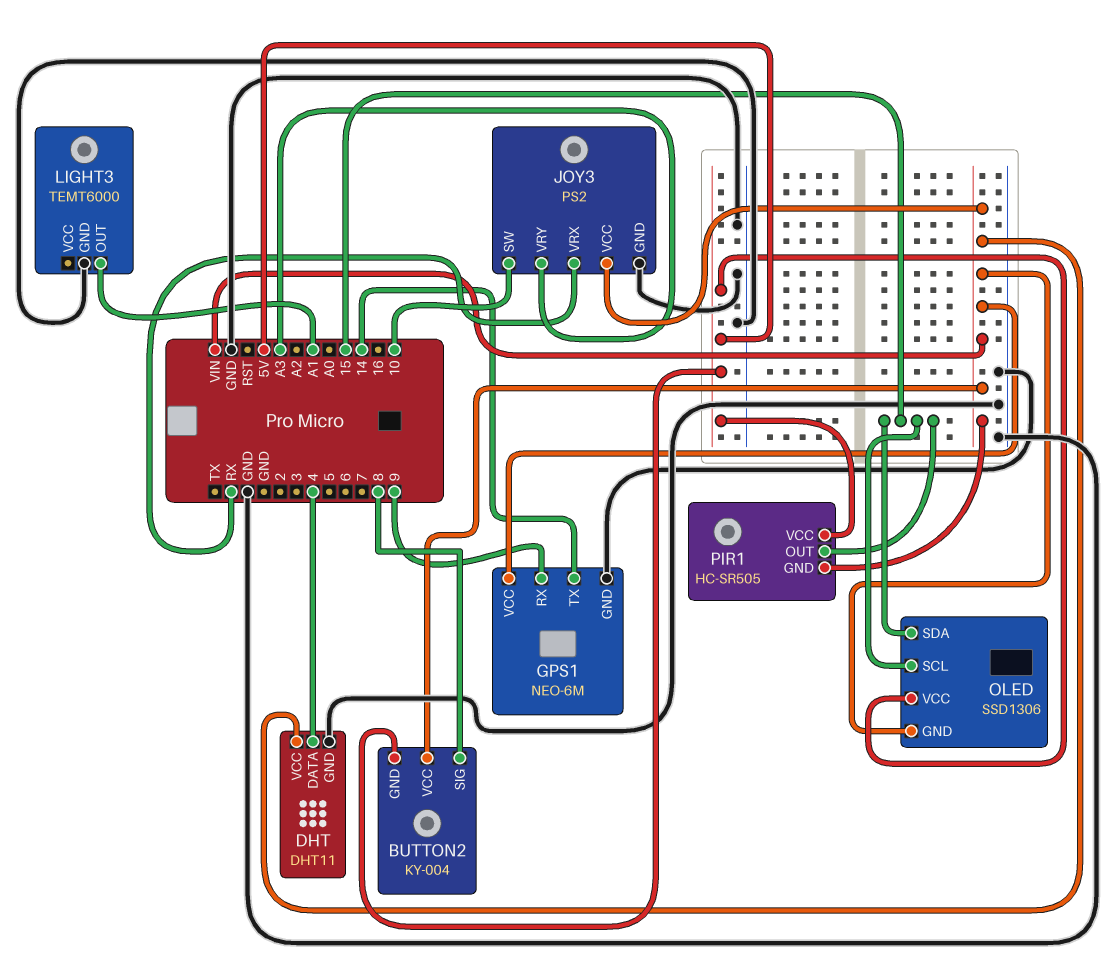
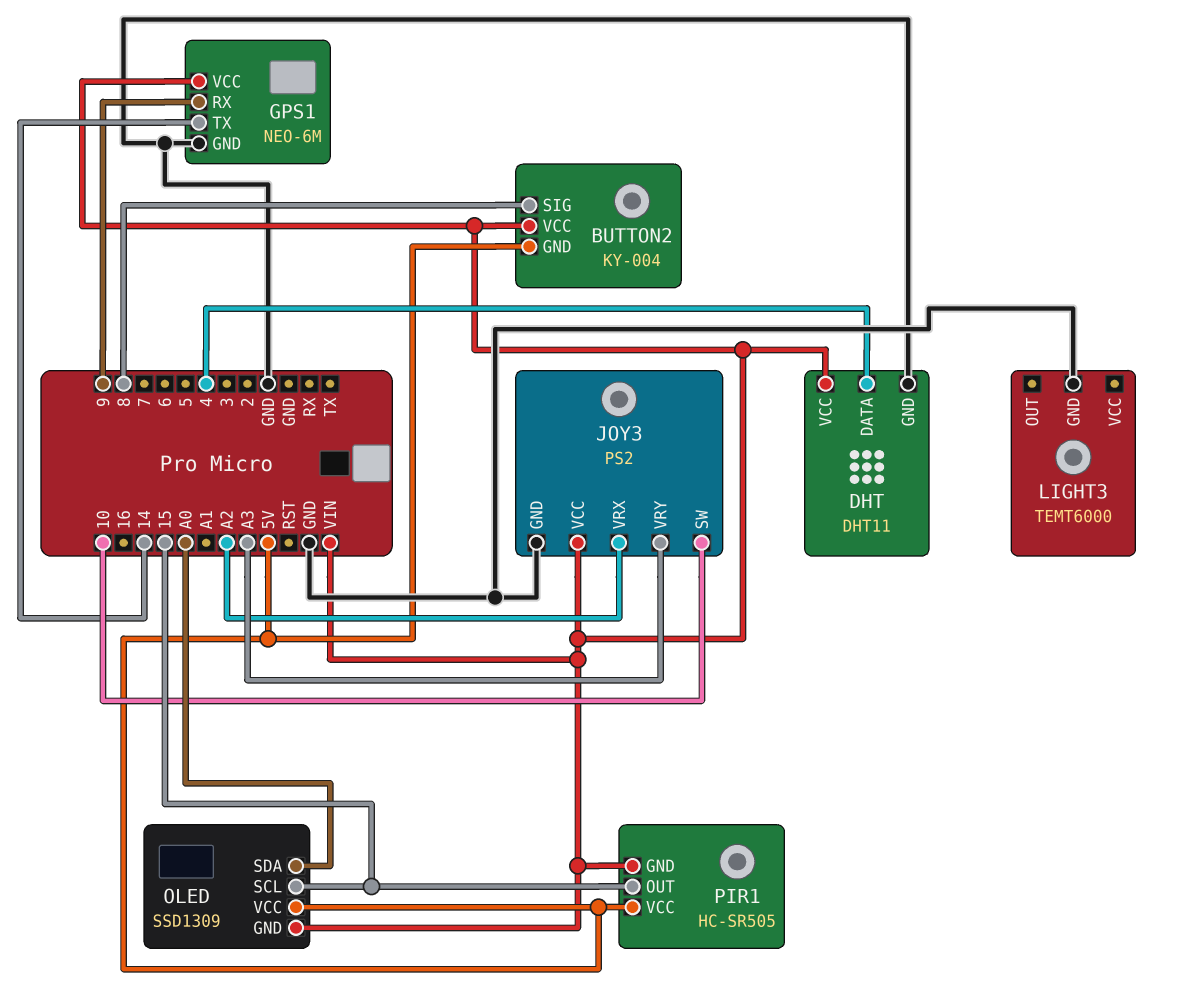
JOY3 pin VRX: RX -> A2
LIGHT3 pin OUT: A1 -> none
OLED: SSD1306 -> SSD1309
OLED pin SDA: 15 -> A0

